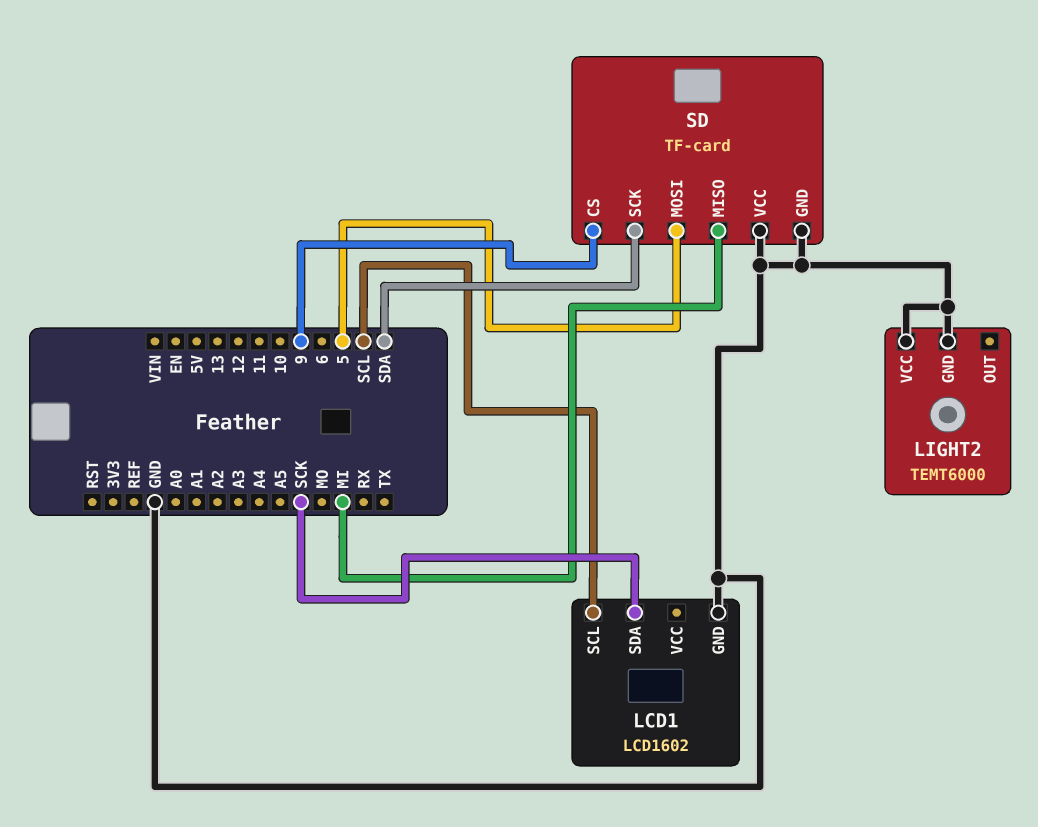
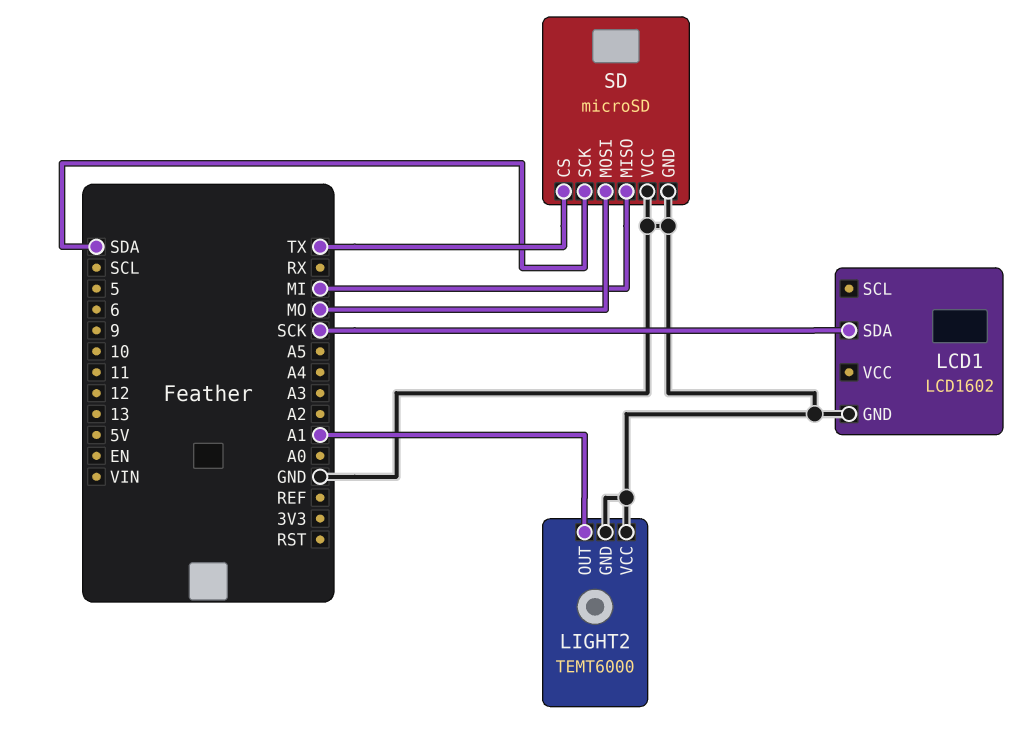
LCD1 pin SCL: SCL -> none
LIGHT2 pin OUT: none -> A1
SD: TF-card -> microSD
SD pin CS: 9 -> TX
SD pin MOSI: 5 -> MO

